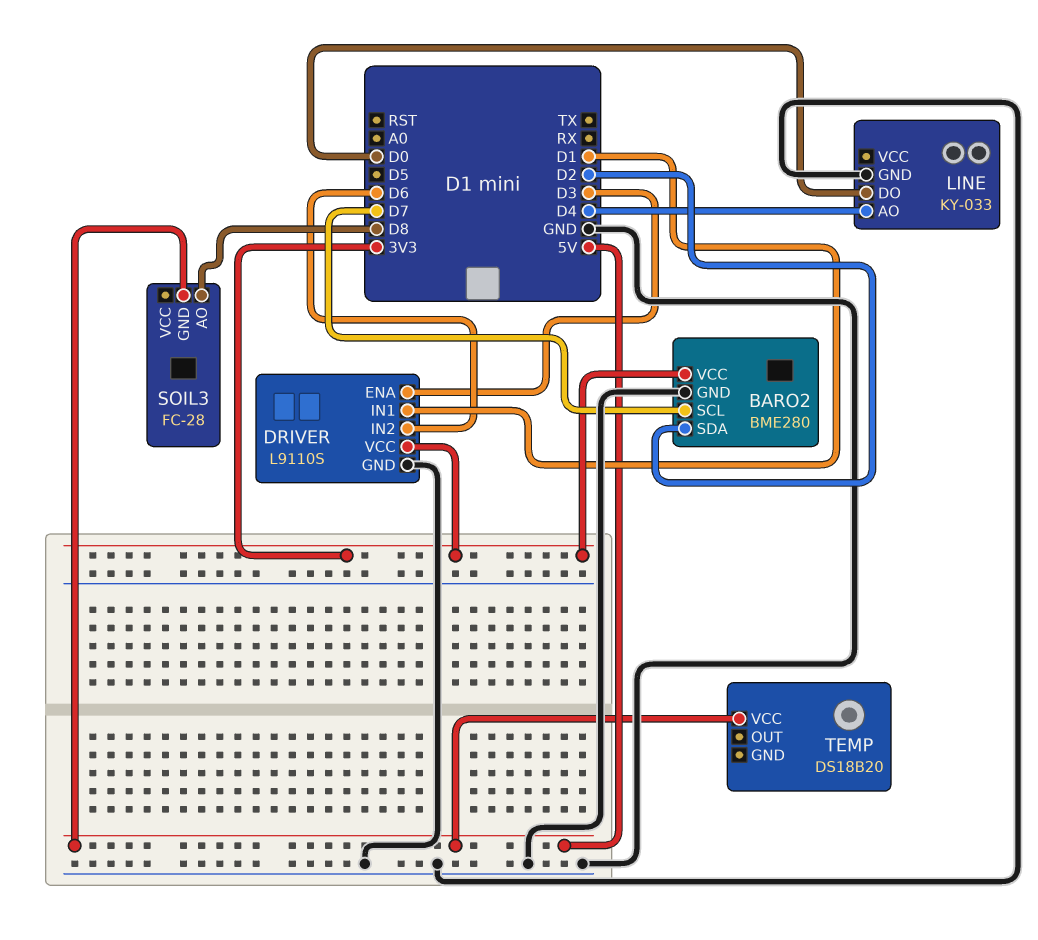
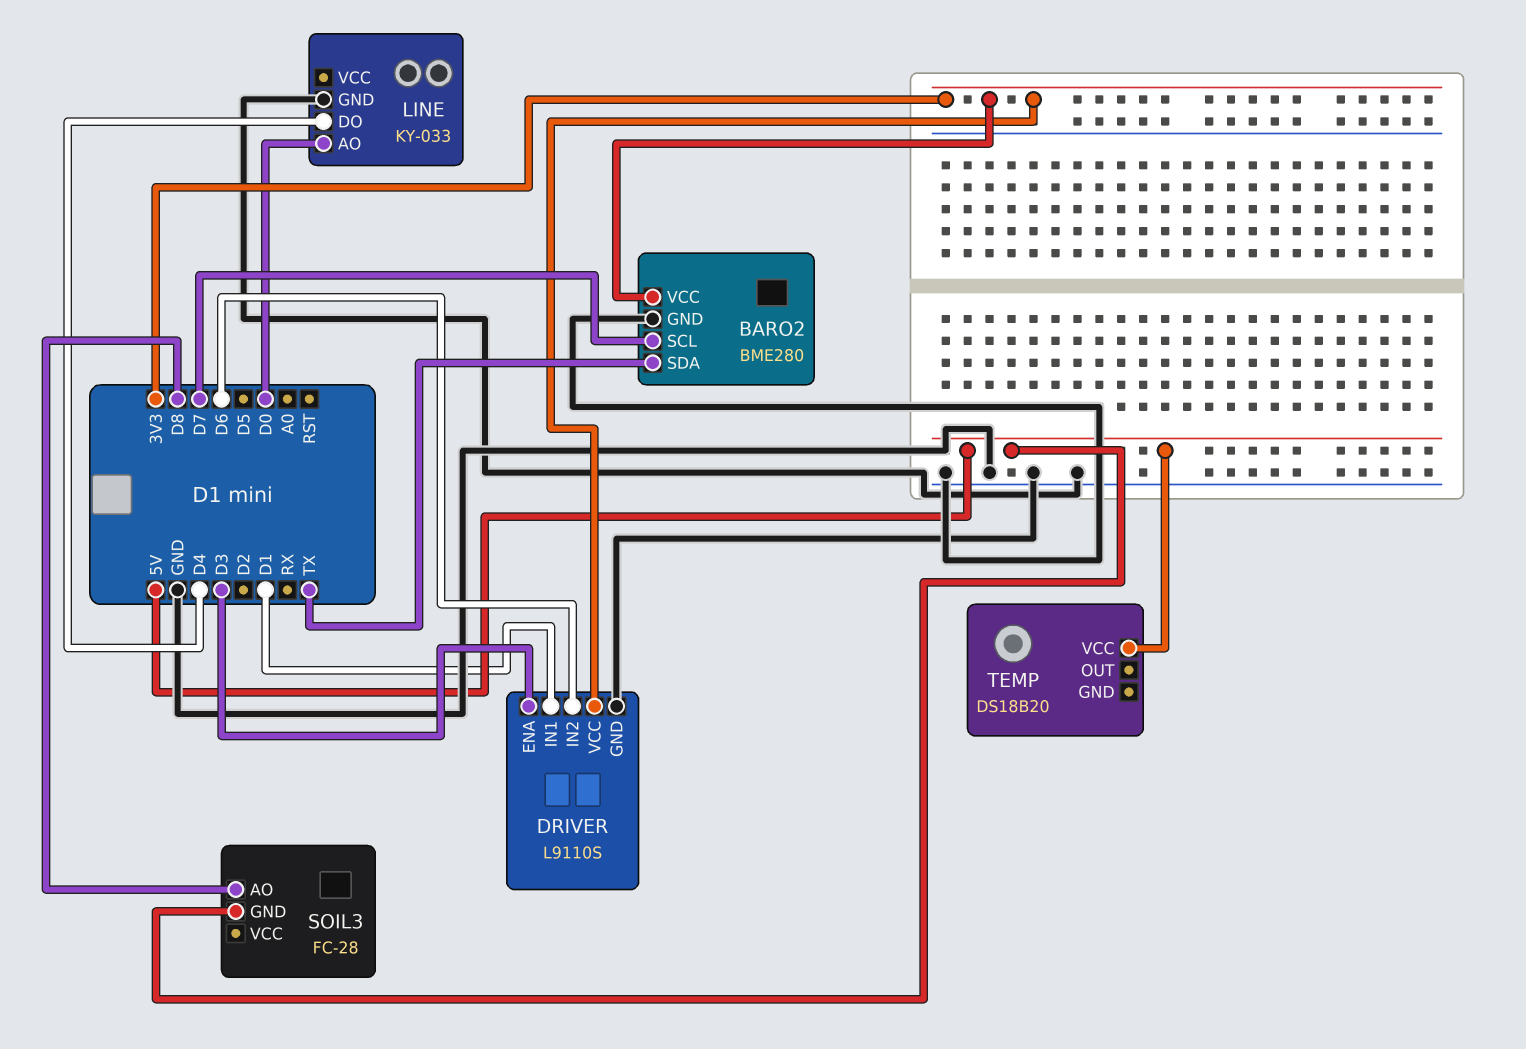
BARO2 pin SDA: D2 -> TX
LINE pin AO: D4 -> D0
LINE pin DO: D0 -> D4

